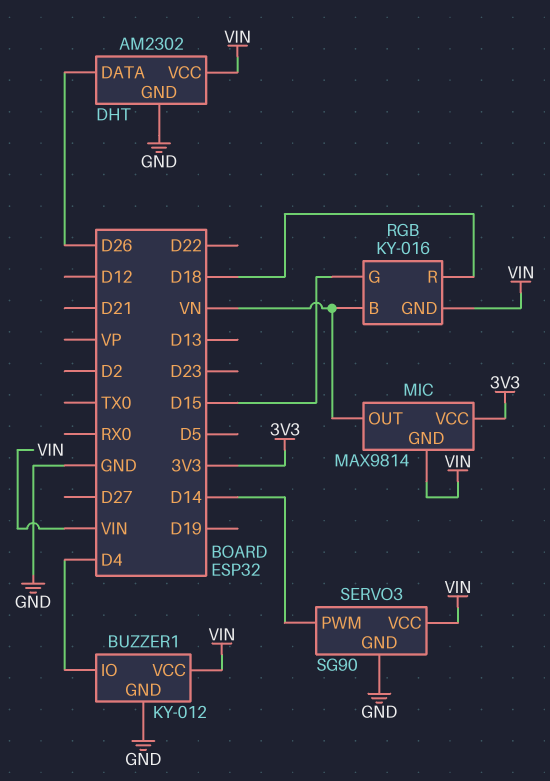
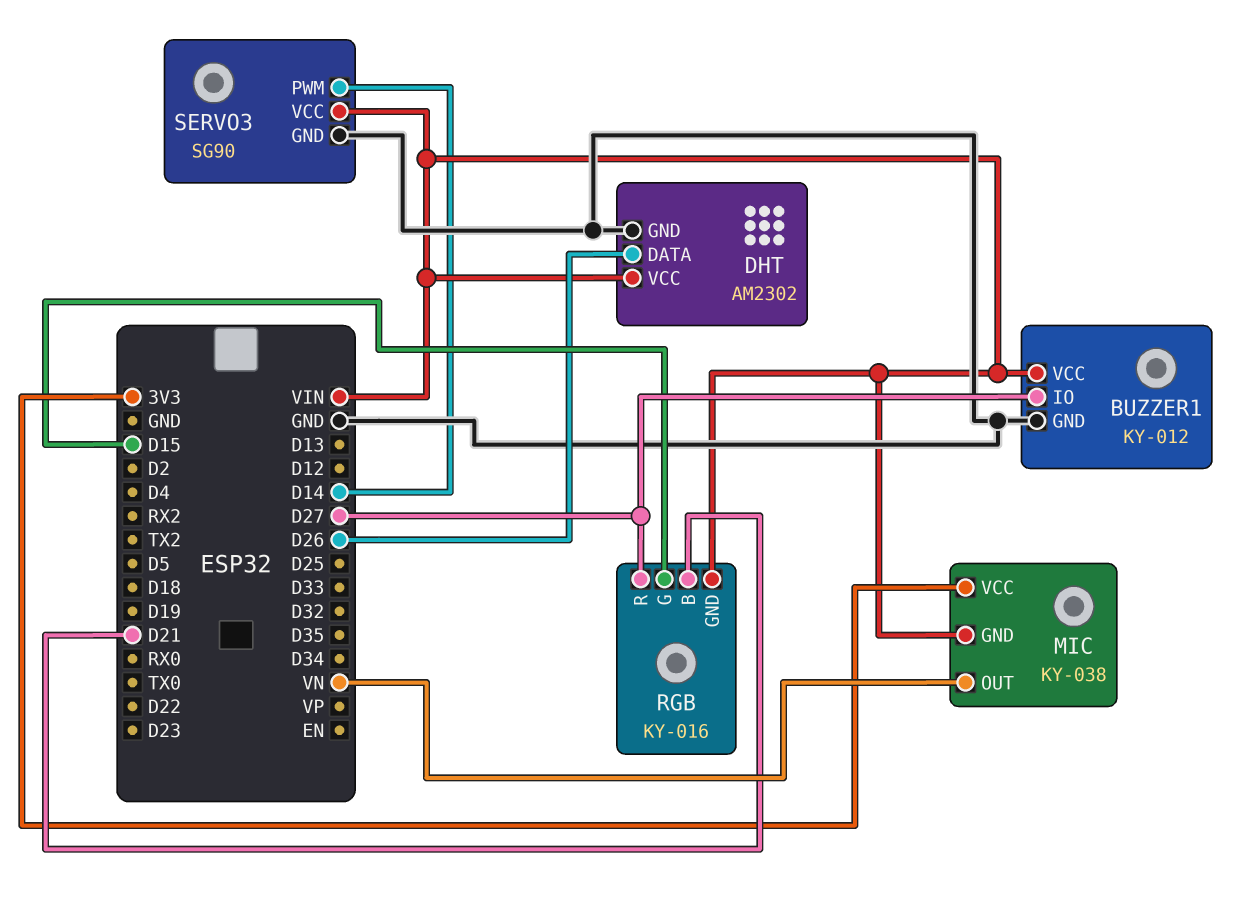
BUZZER1 pin IO: D4 -> D27
MIC: MAX9814 -> KY-038
RGB pin B: VN -> D21
RGB pin R: D18 -> D27

